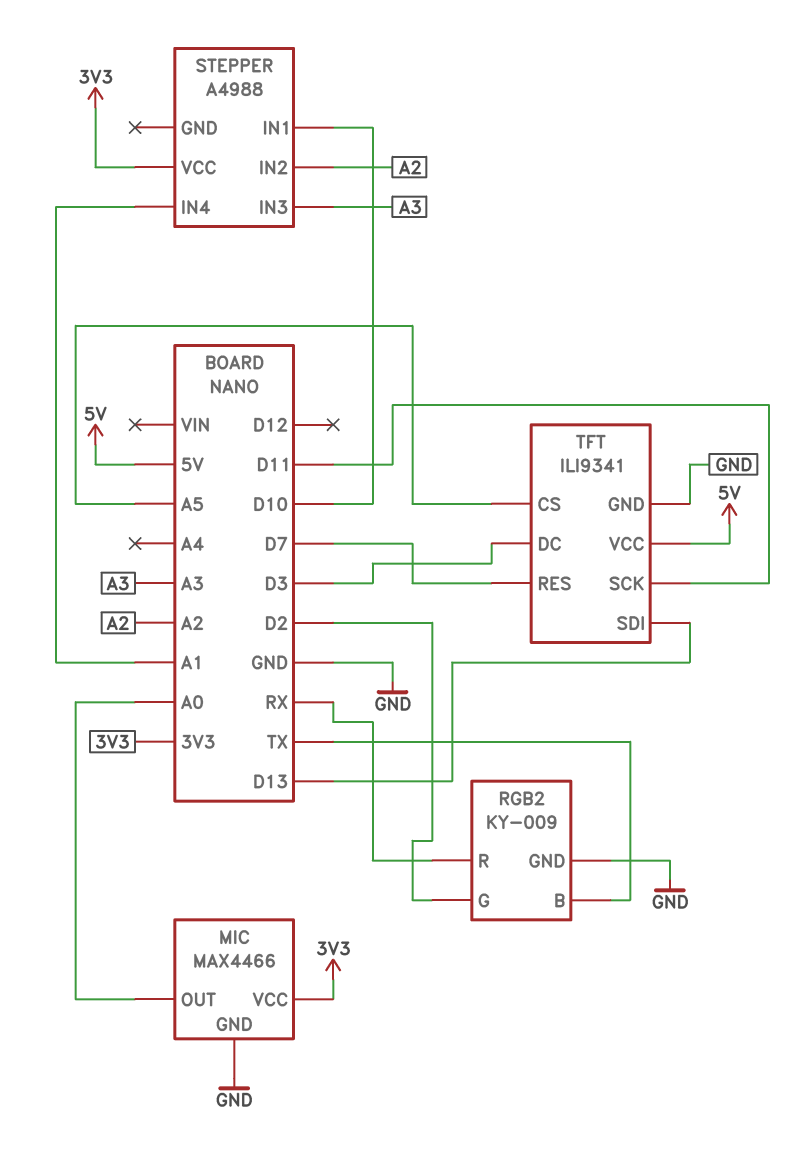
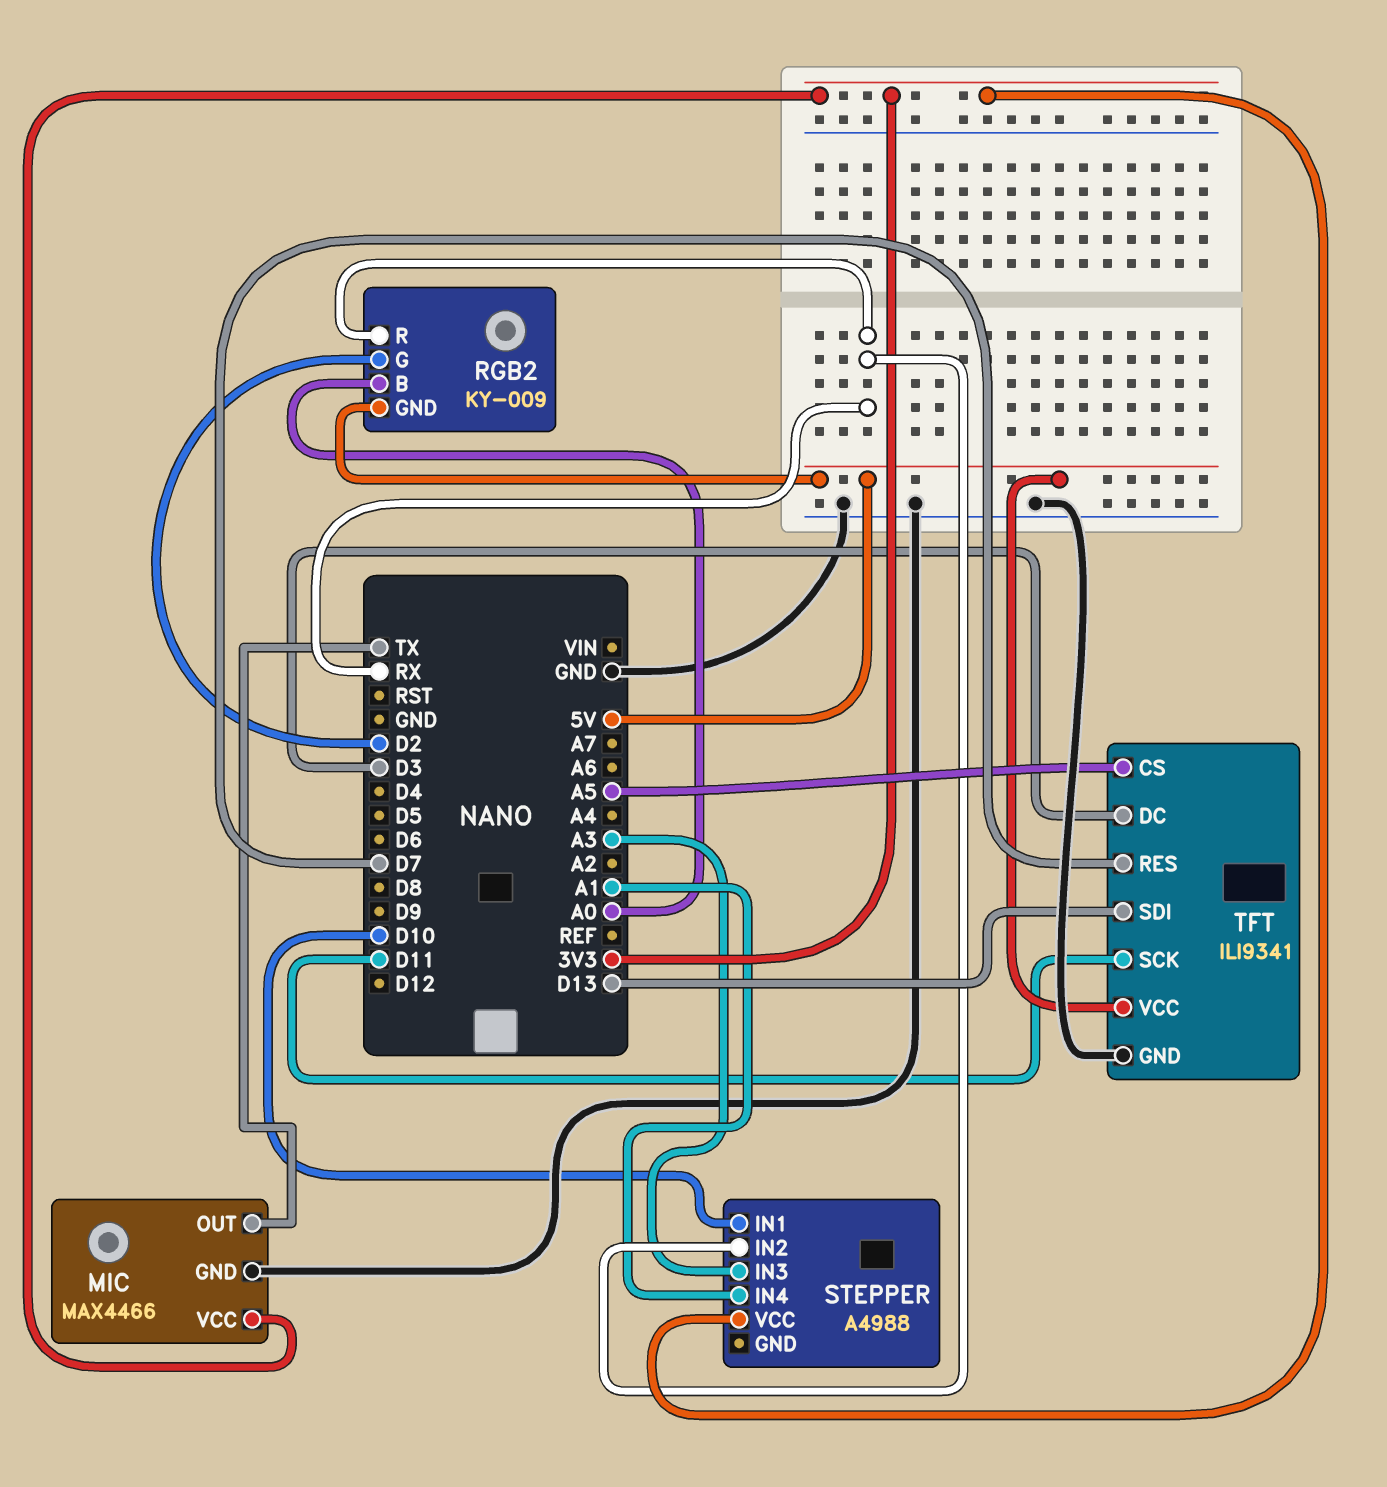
MIC pin OUT: A0 -> TX
RGB2 pin B: TX -> A0
RGB2 pin GND: GND -> 5V
STEPPER pin IN2: A2 -> RX

